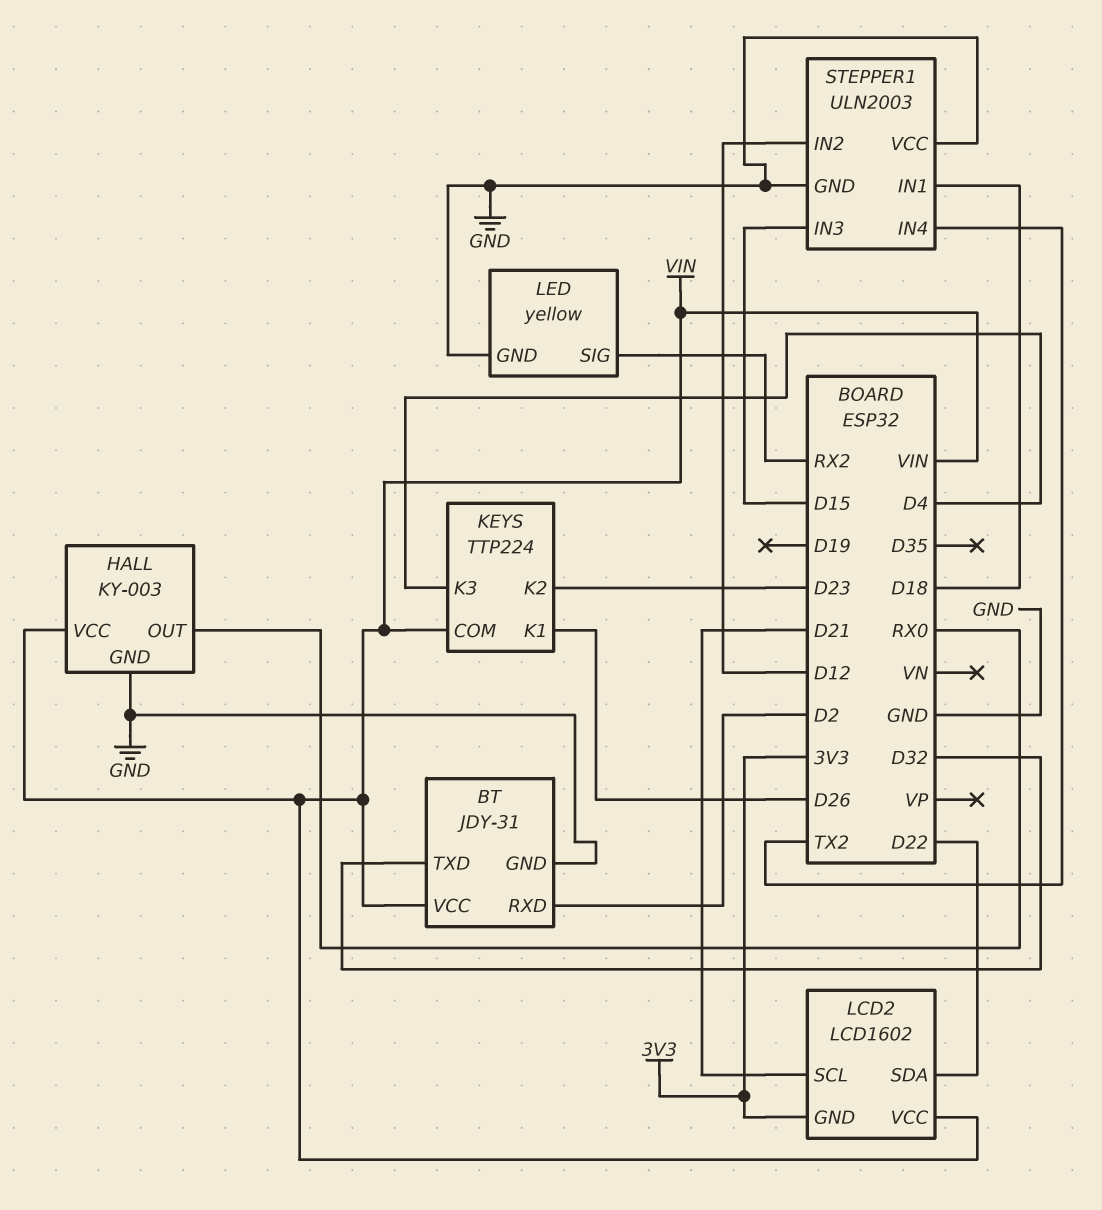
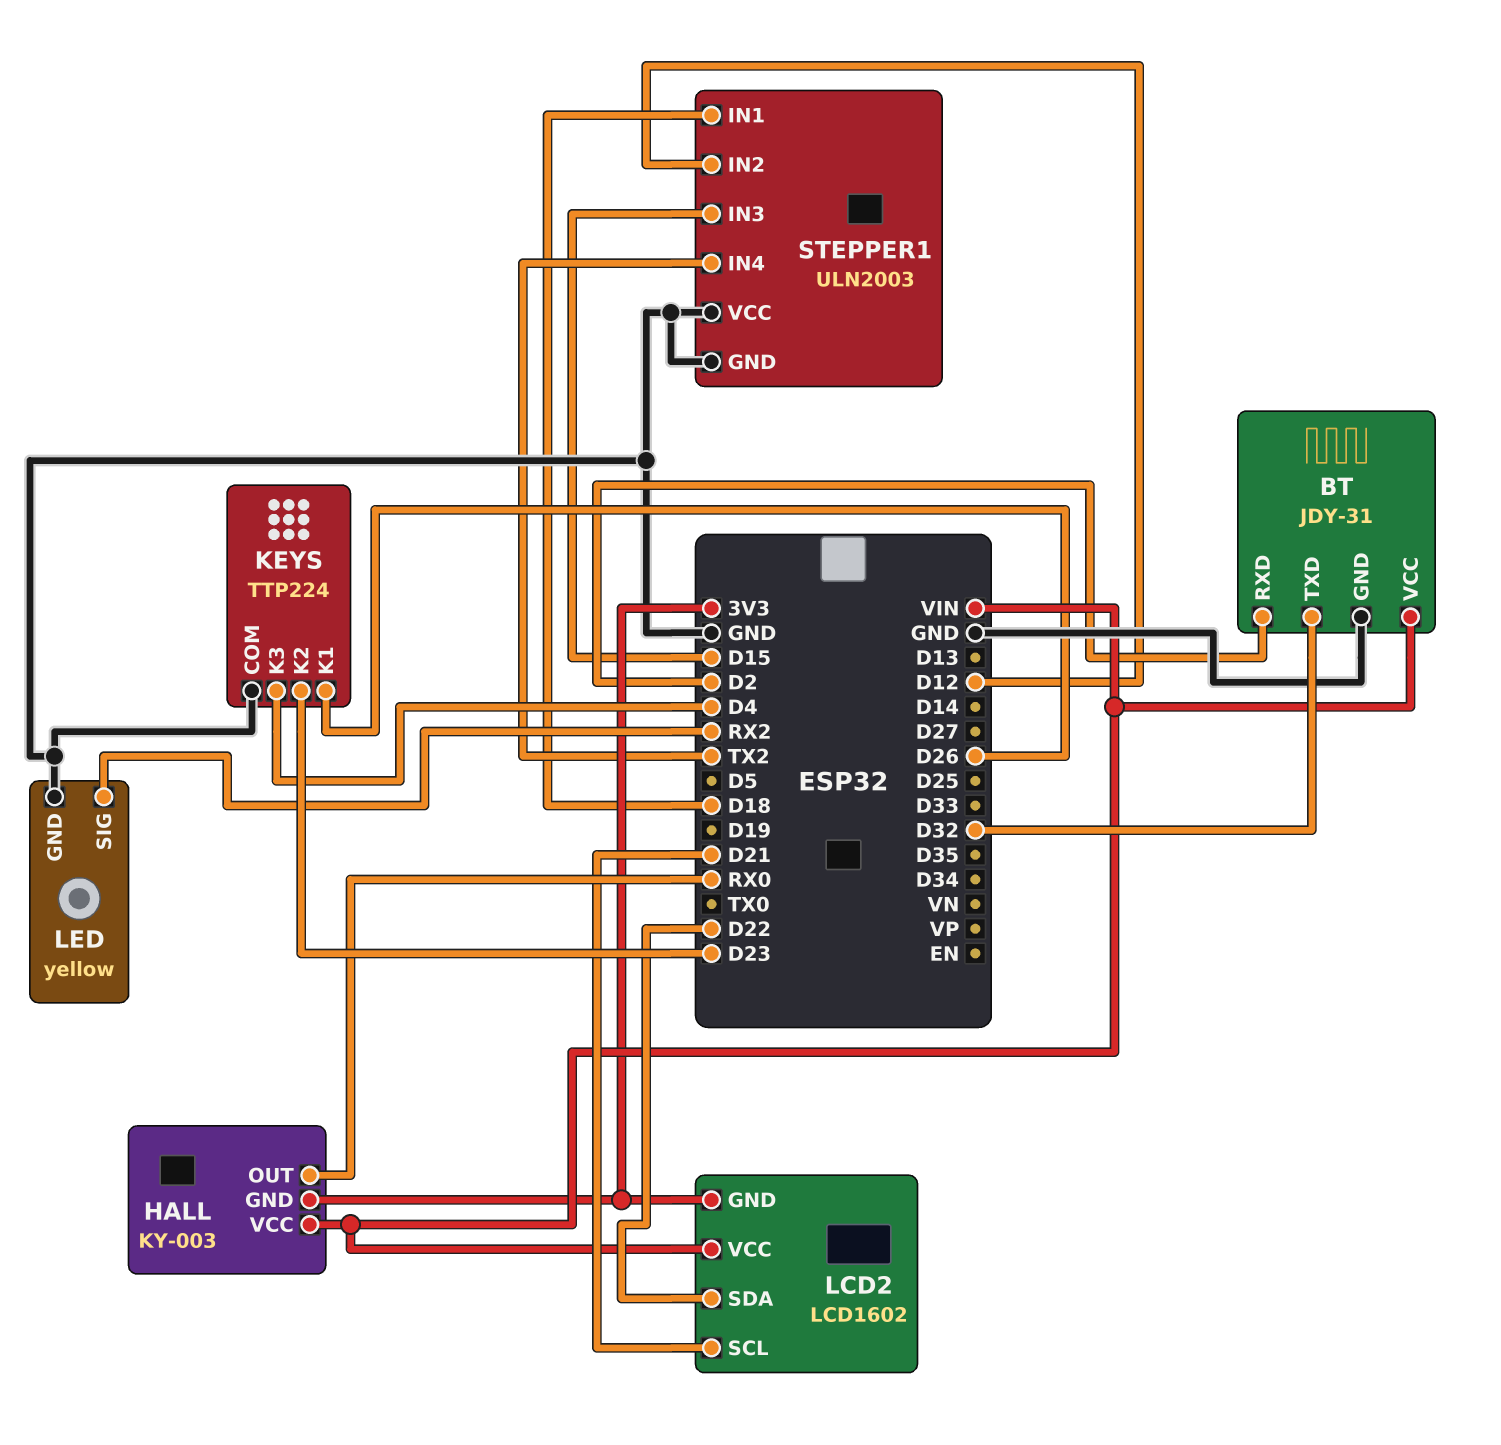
HALL pin GND: GND -> 3V3
KEYS pin COM: VIN -> GND

